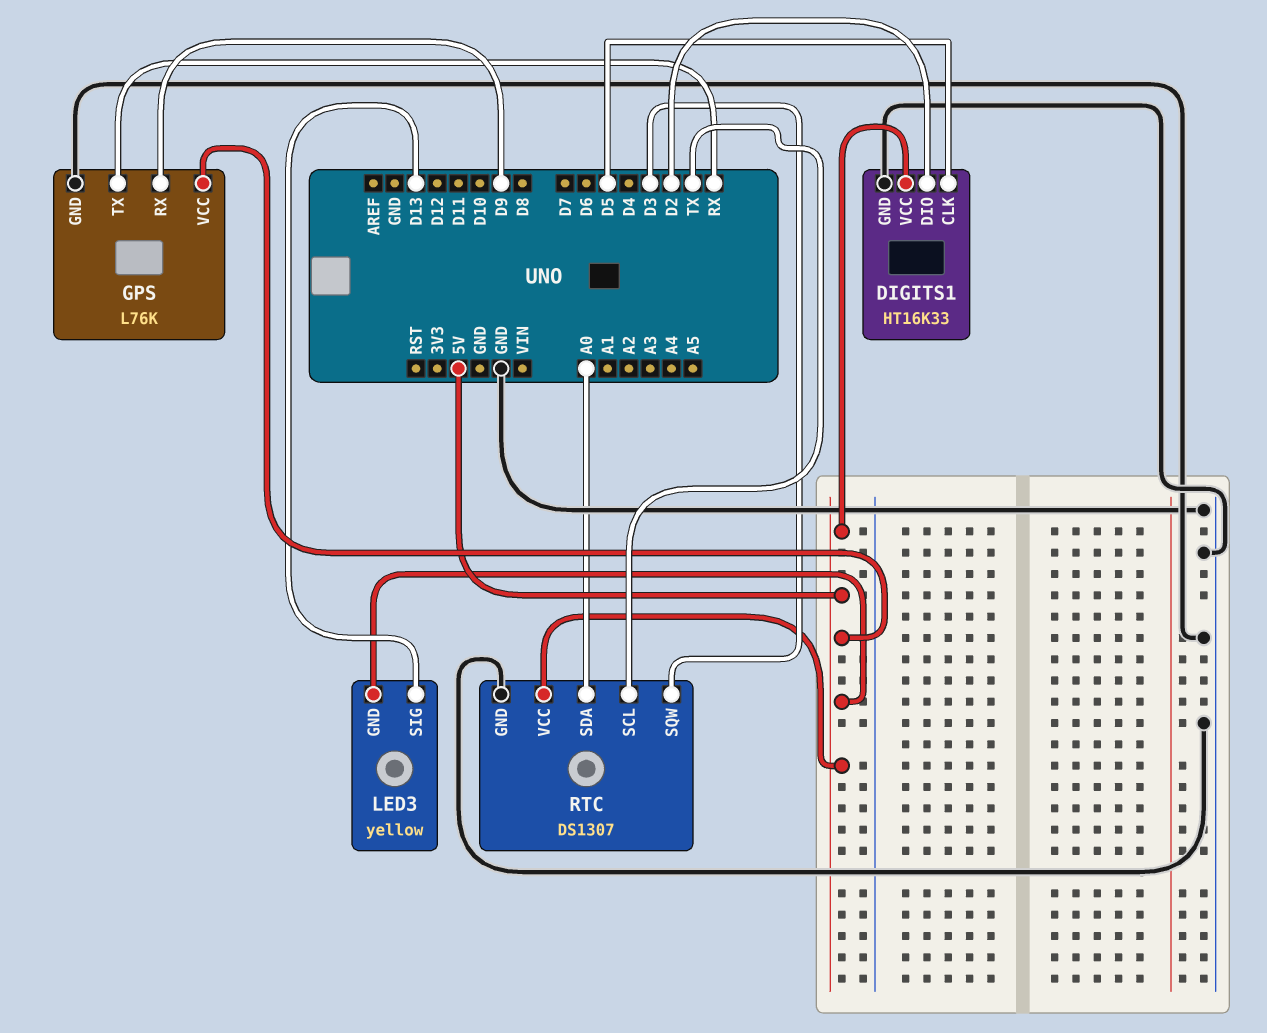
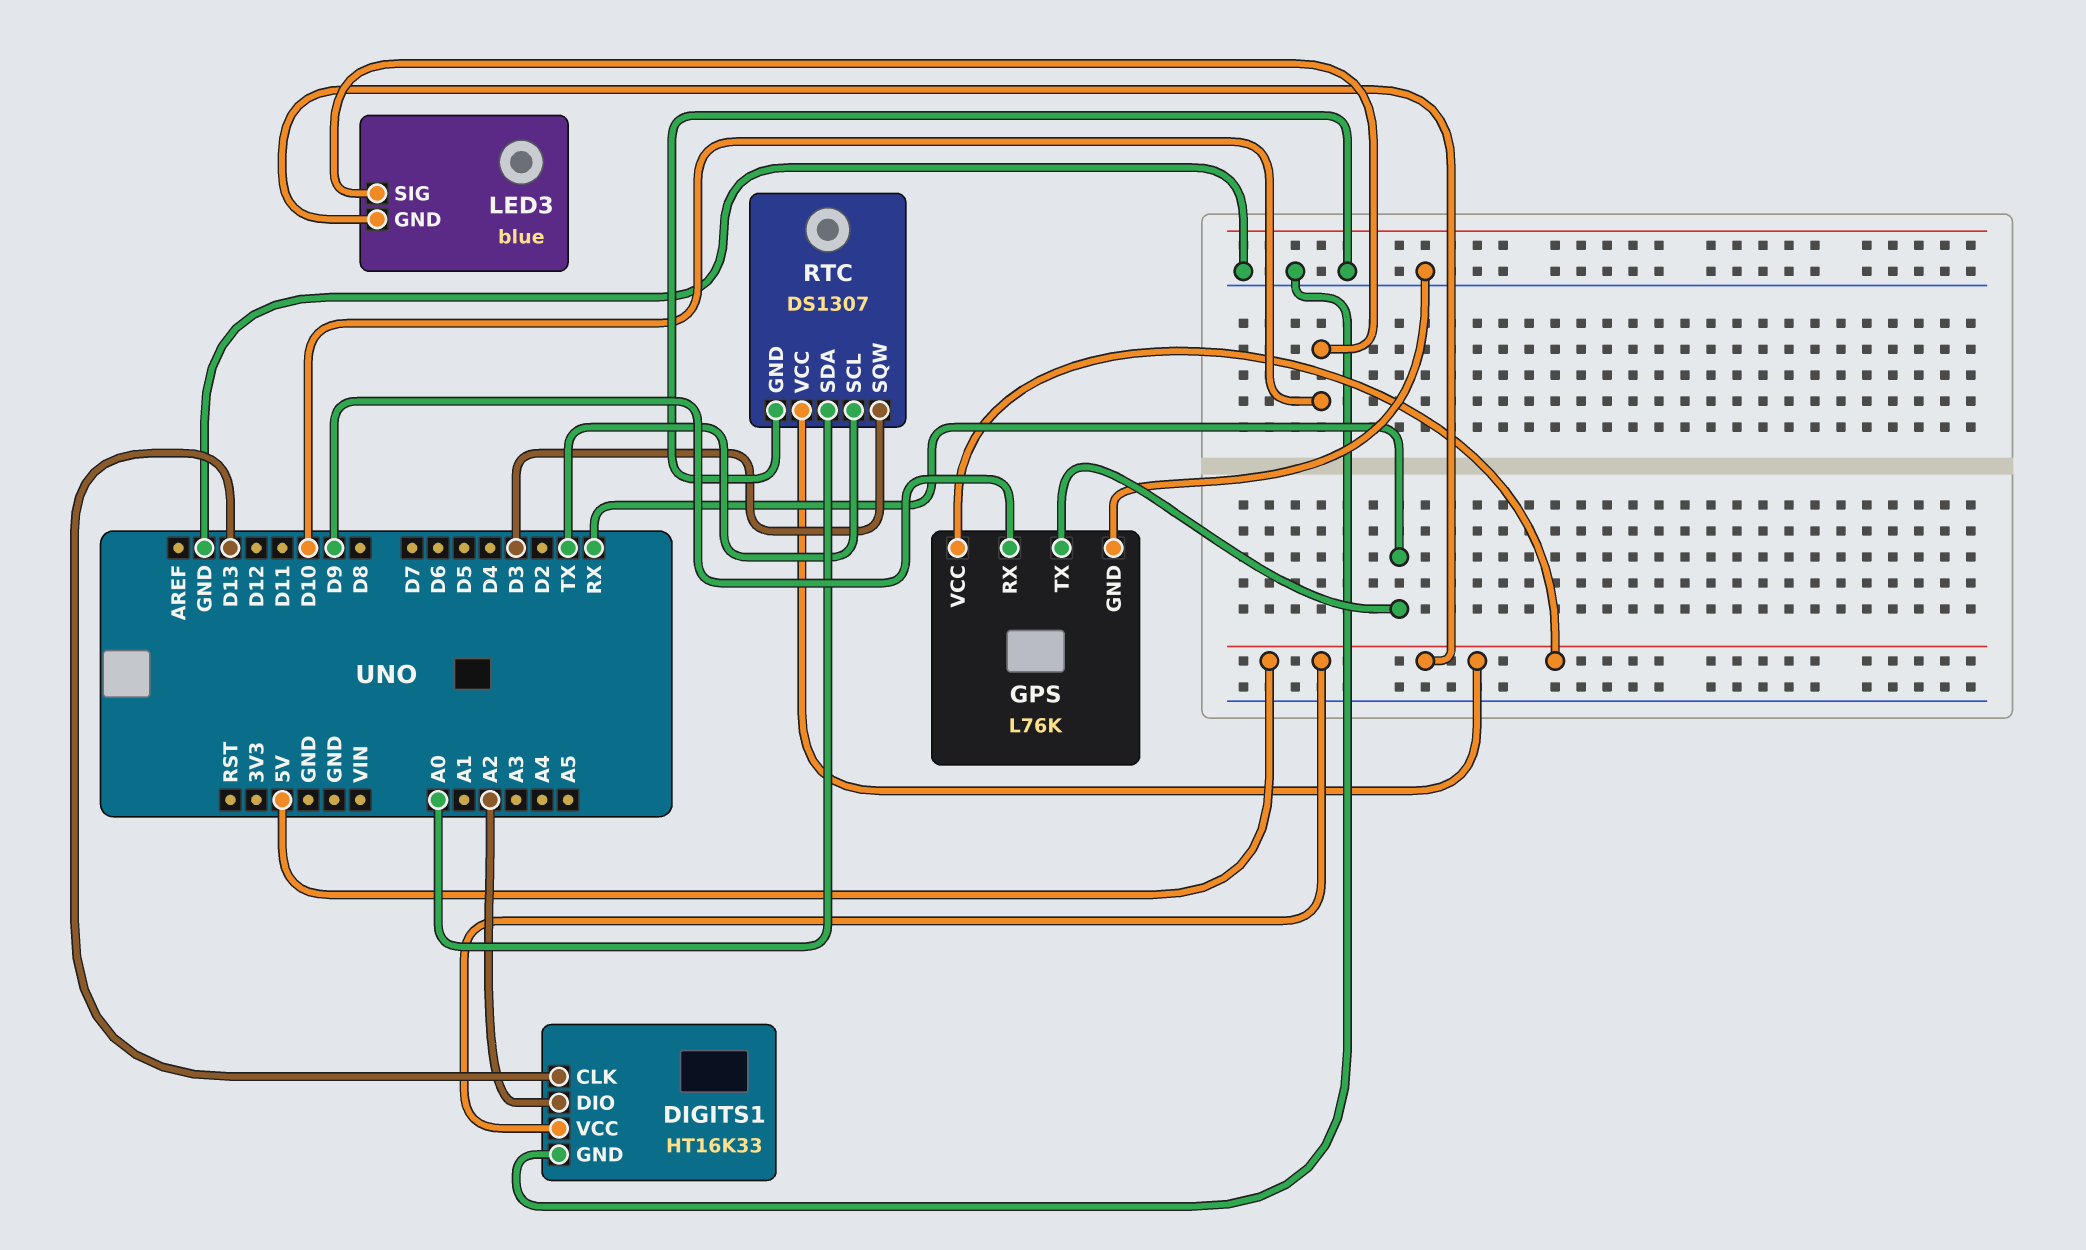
DIGITS1 pin CLK: D5 -> D13
DIGITS1 pin DIO: D2 -> A2
LED3: yellow -> blue
LED3 pin SIG: D13 -> D10

